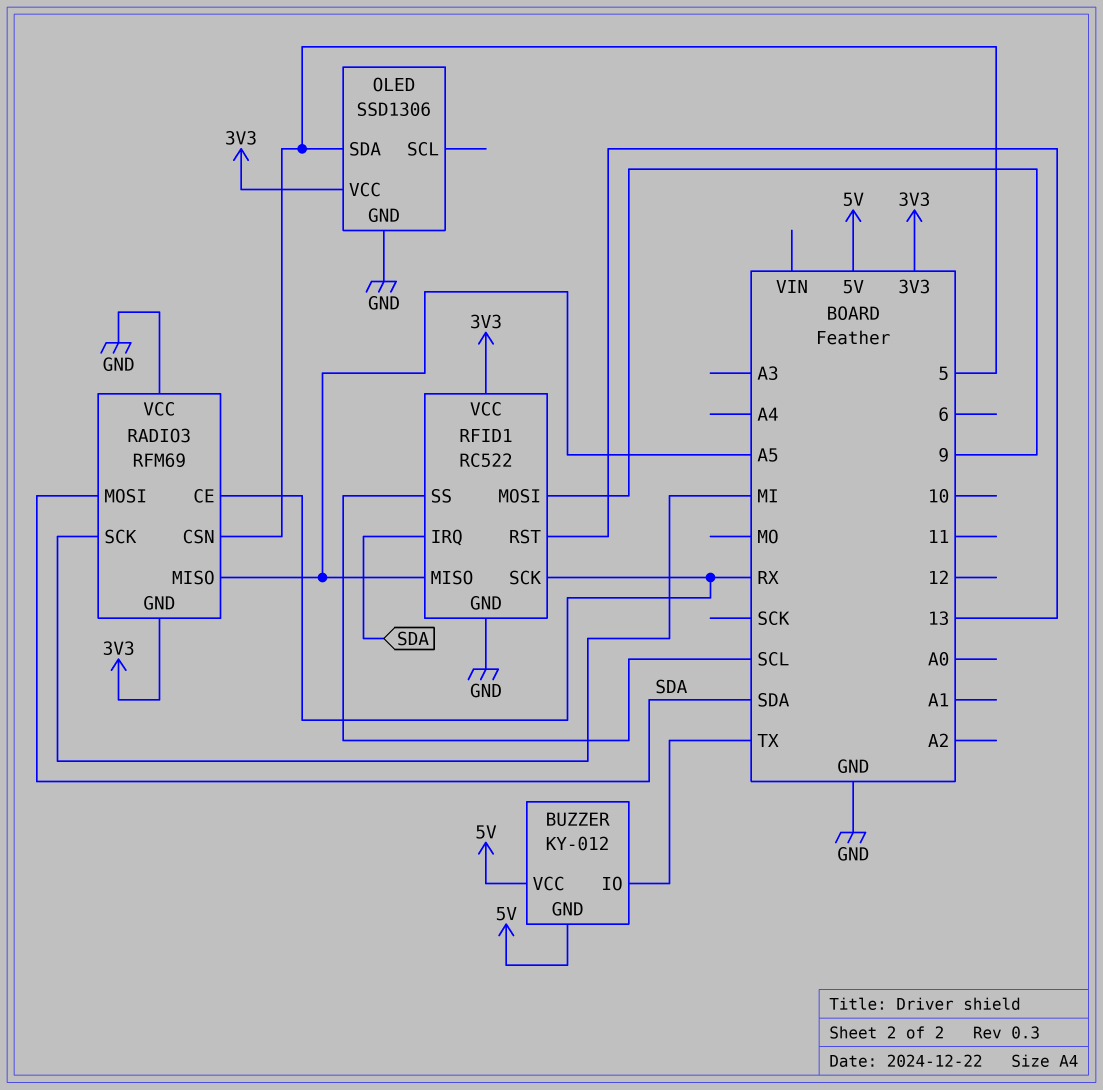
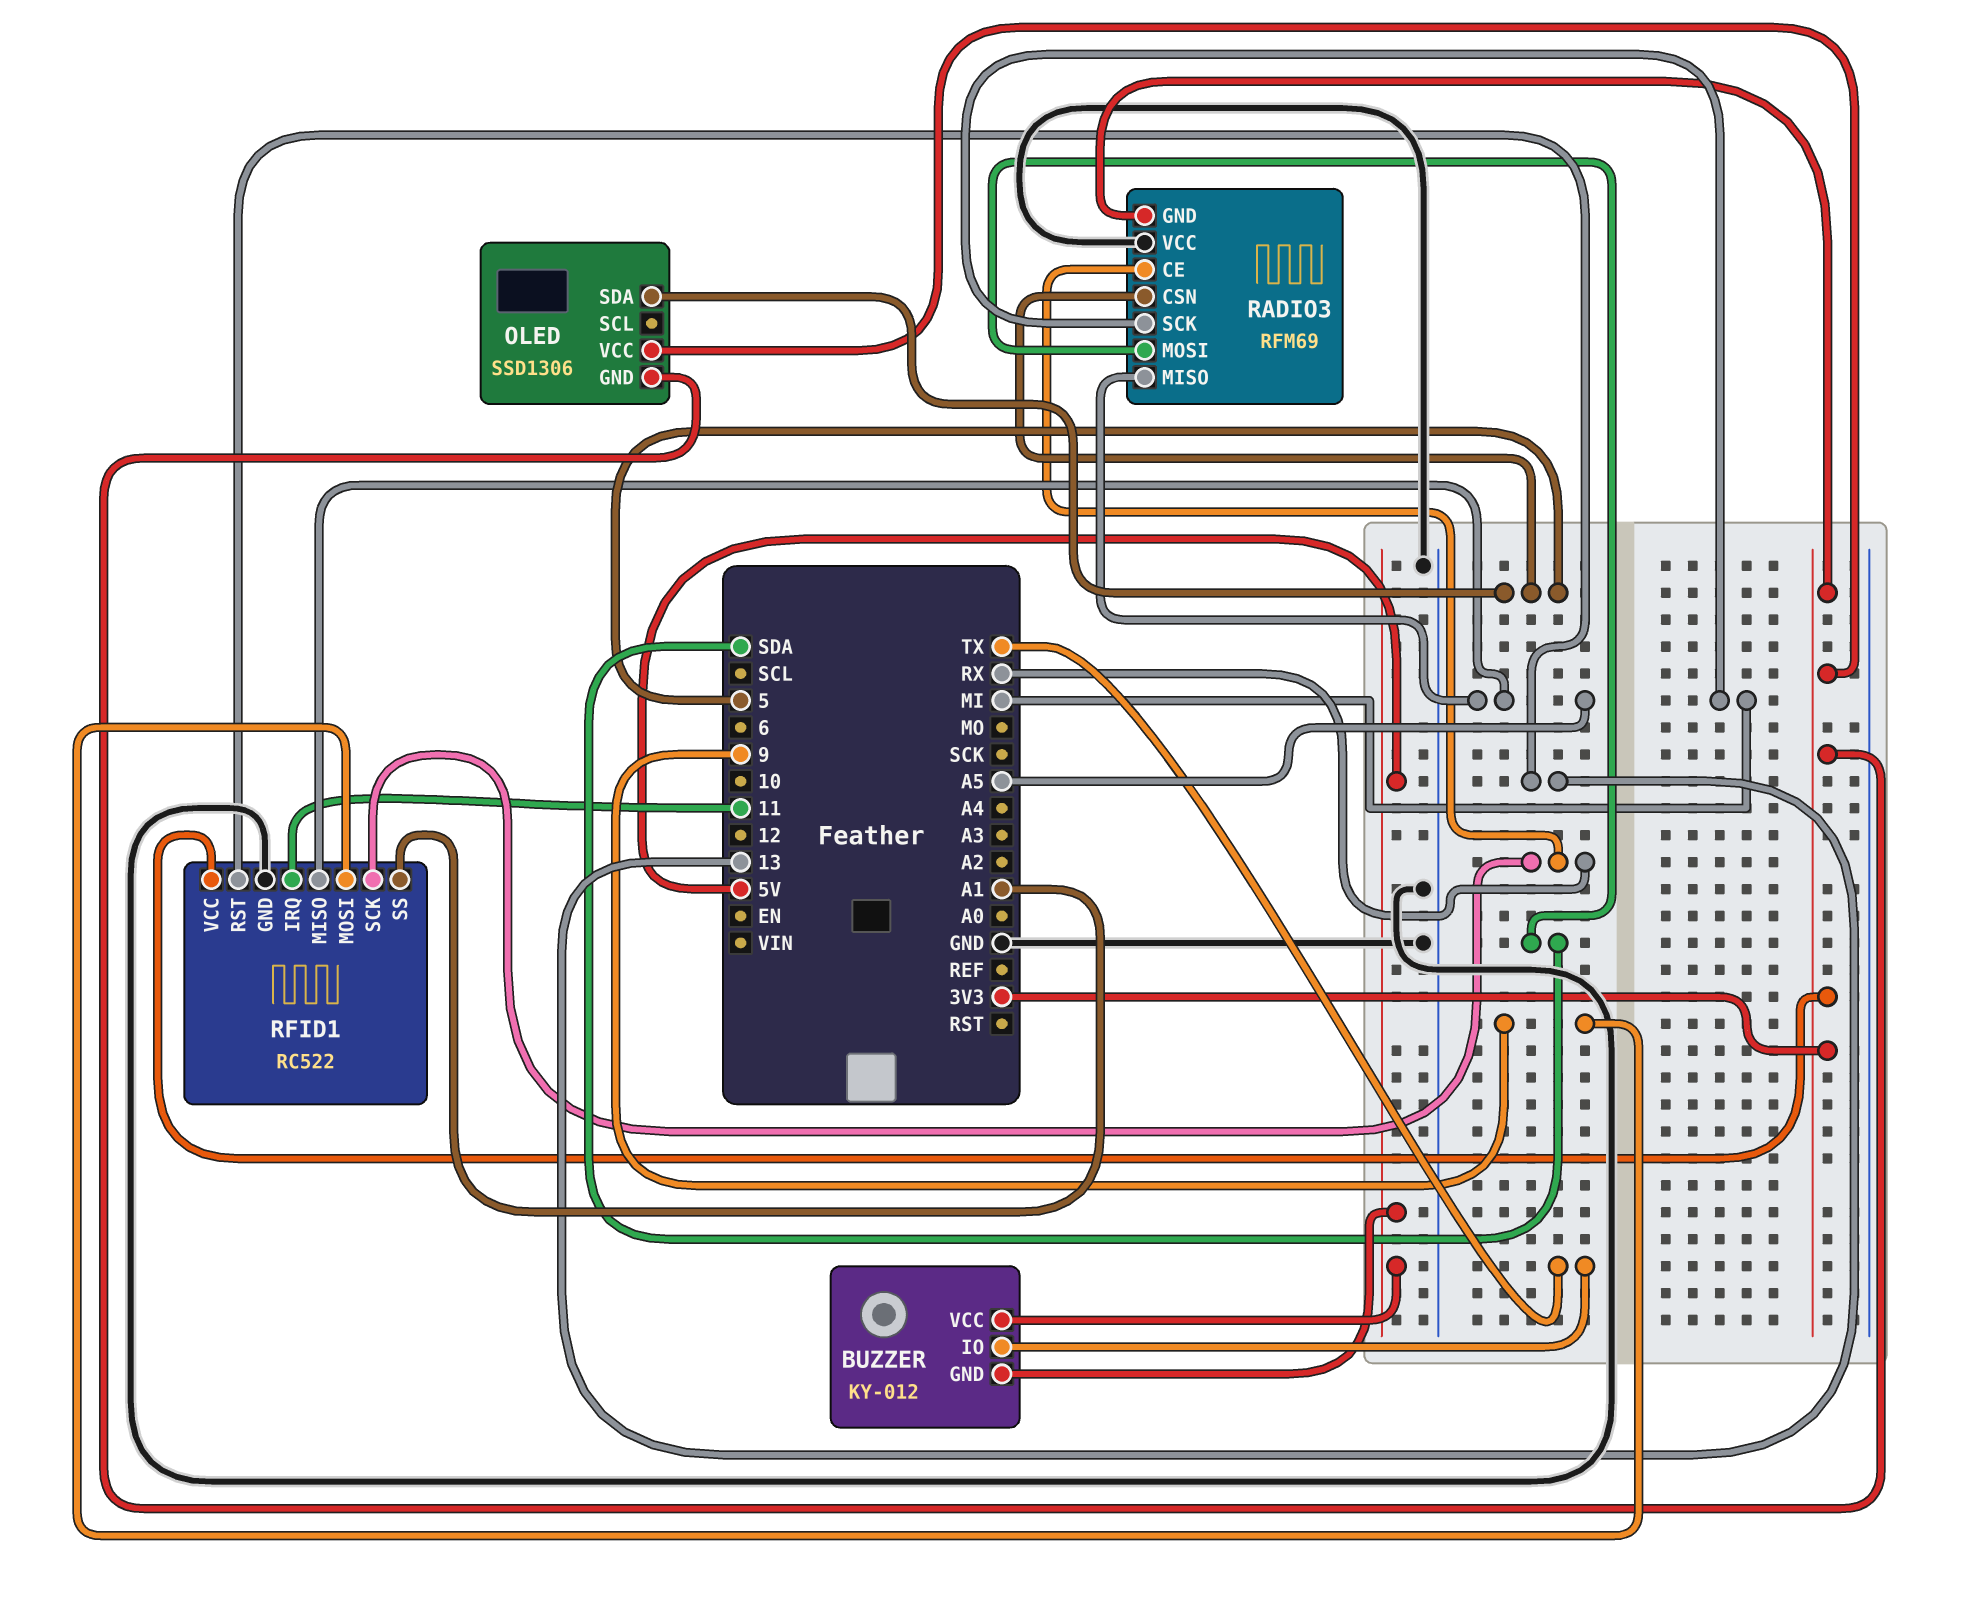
OLED pin GND: GND -> 3V3
RFID1 pin IRQ: SDA -> 11
RFID1 pin SS: SCL -> A1

